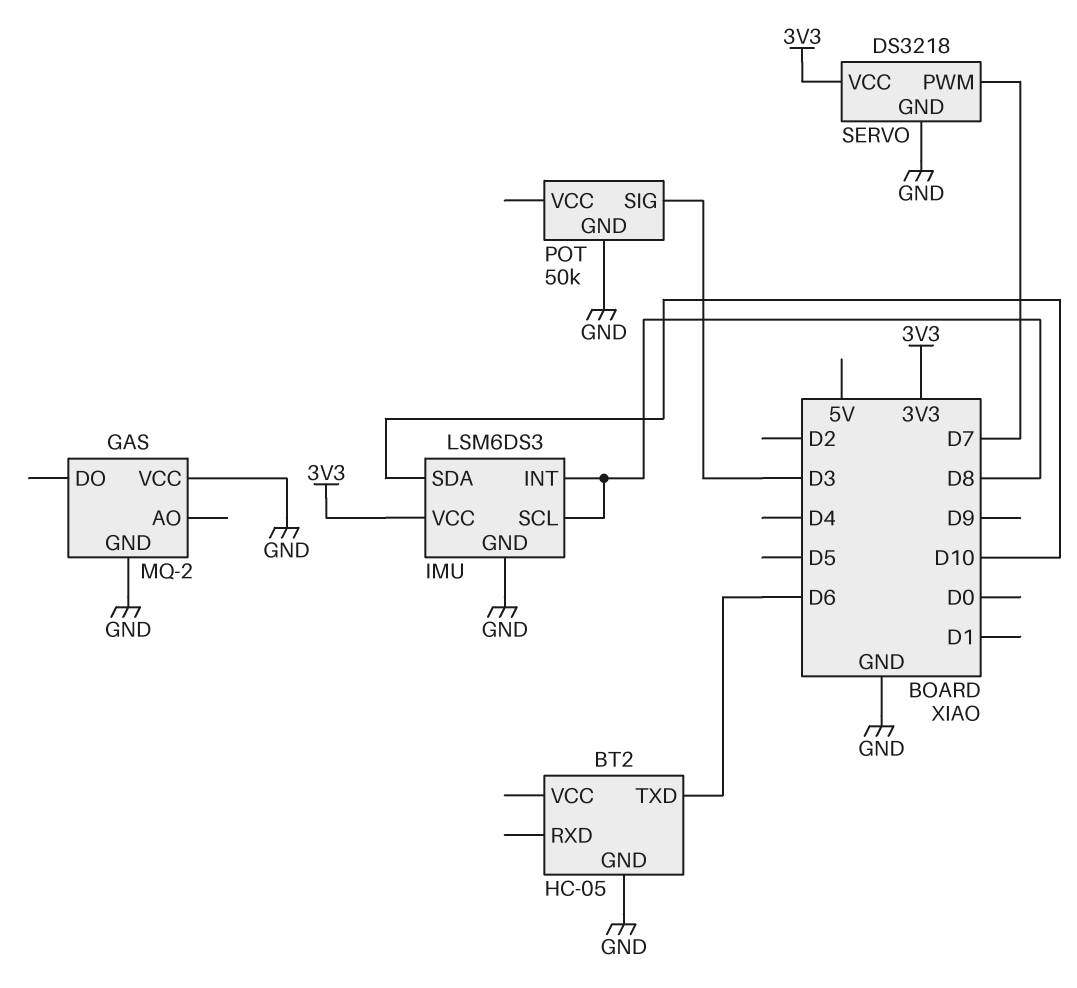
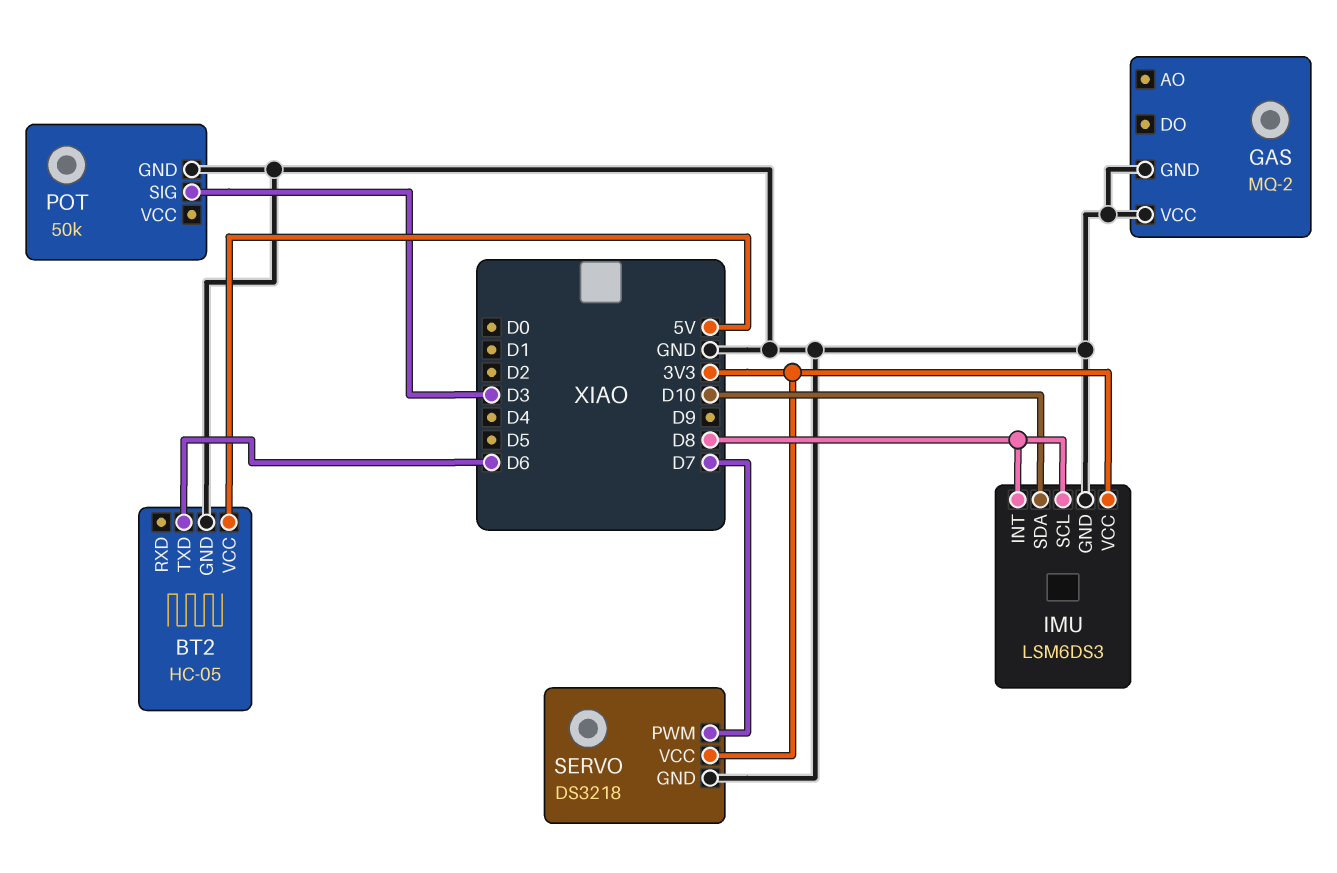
BT2 pin VCC: none -> 5V

